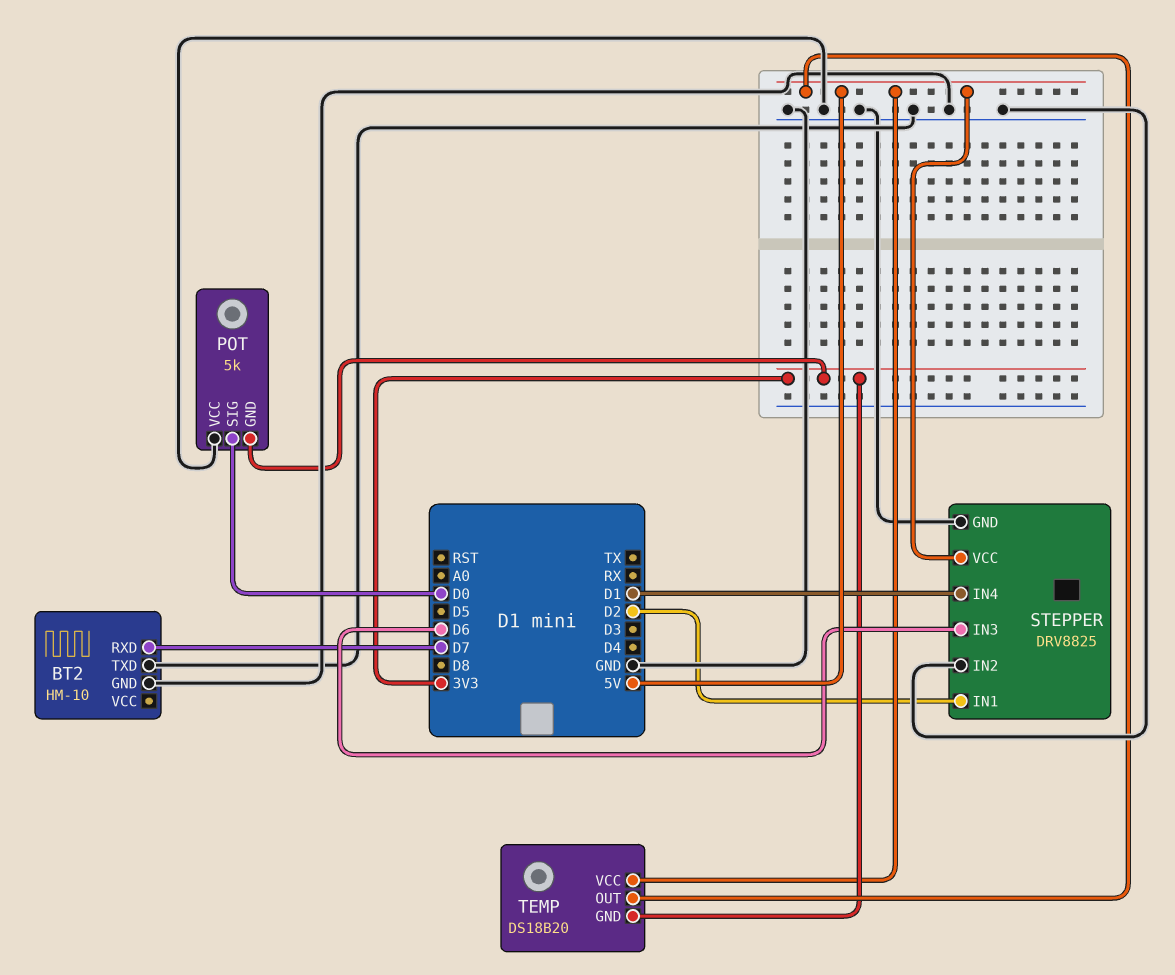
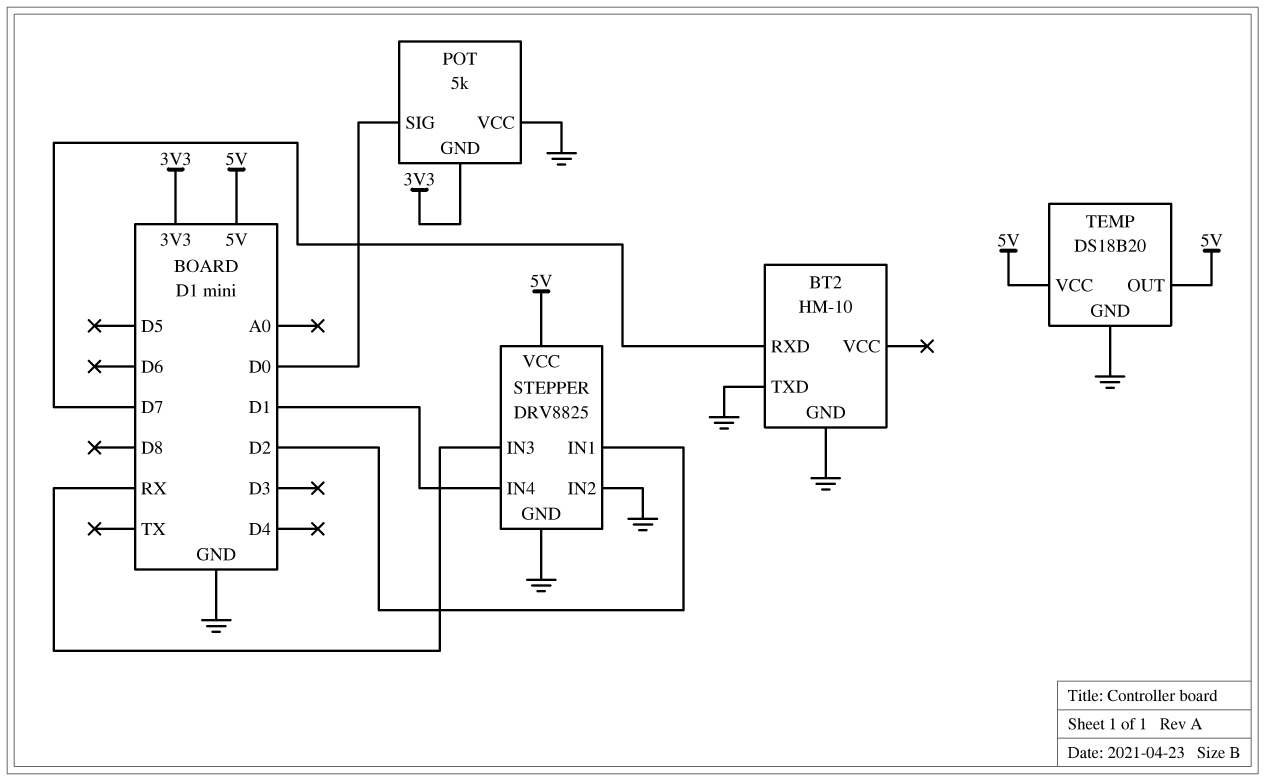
STEPPER pin IN3: D6 -> RX
TEMP pin GND: 3V3 -> GND

